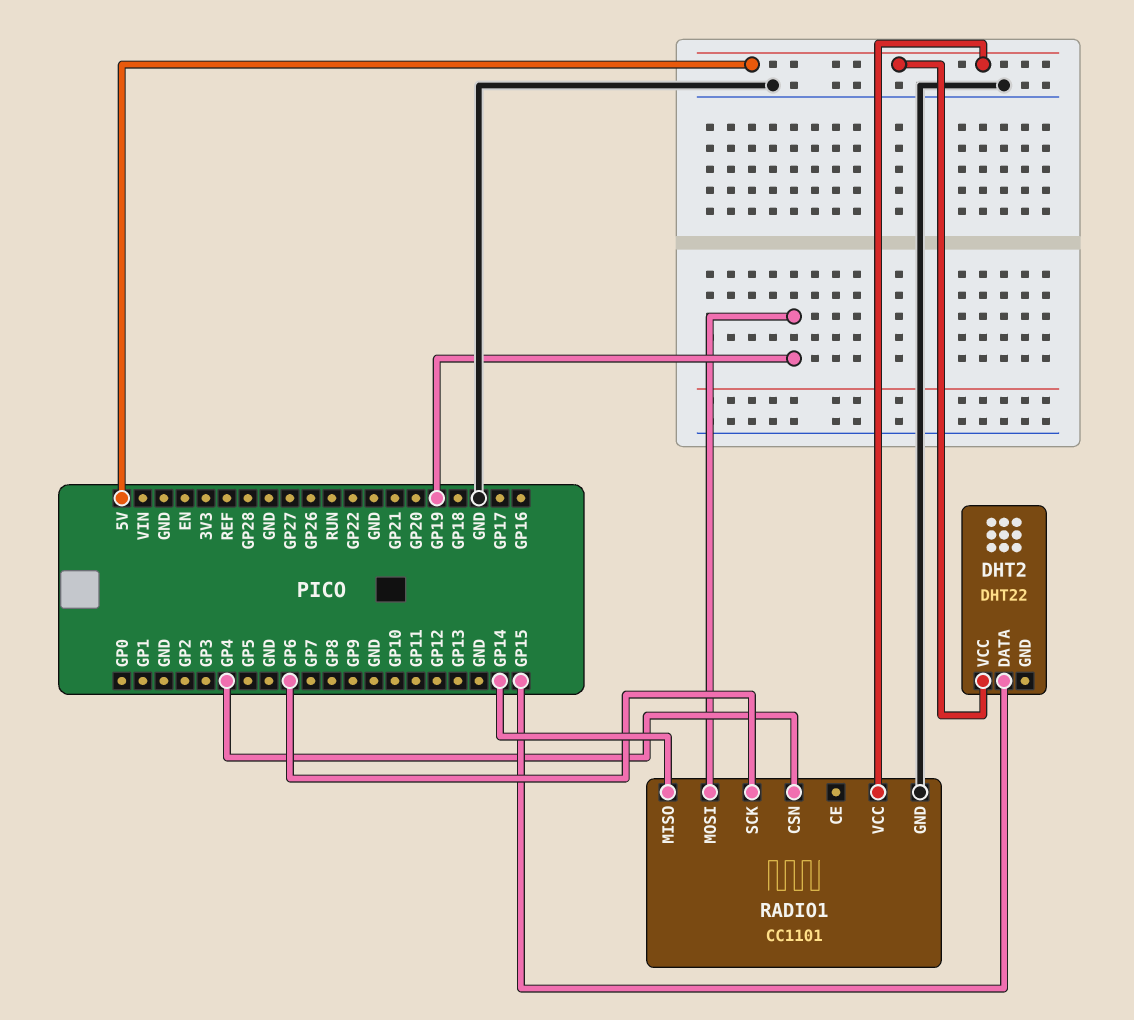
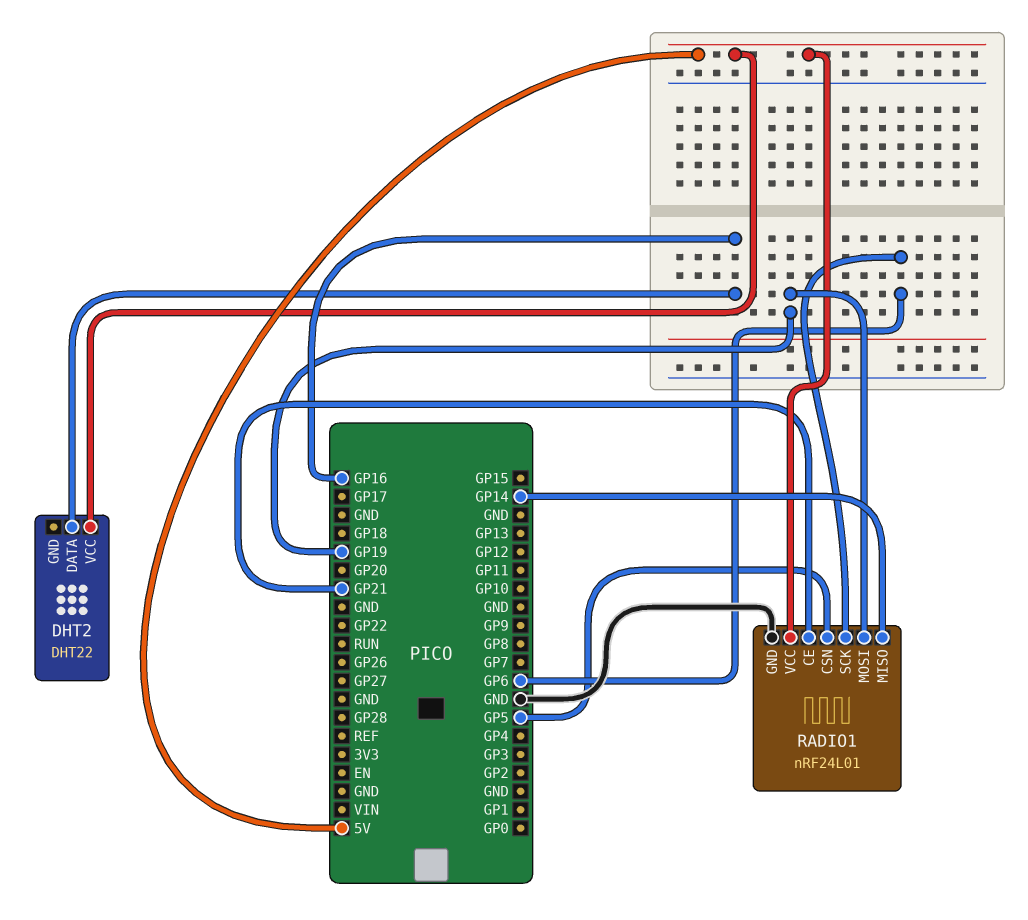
DHT2 pin DATA: GP15 -> GP16
RADIO1: CC1101 -> nRF24L01
RADIO1 pin CE: none -> GP21
RADIO1 pin CSN: GP4 -> GP5

